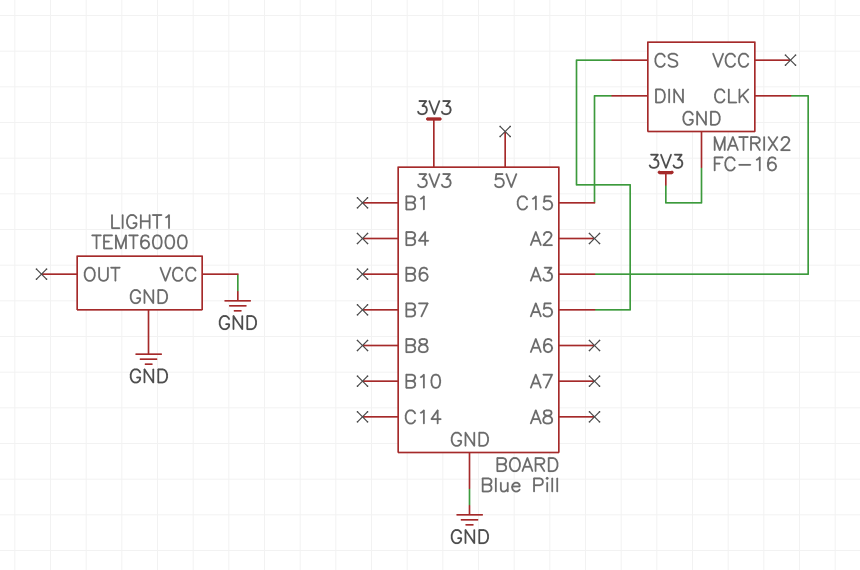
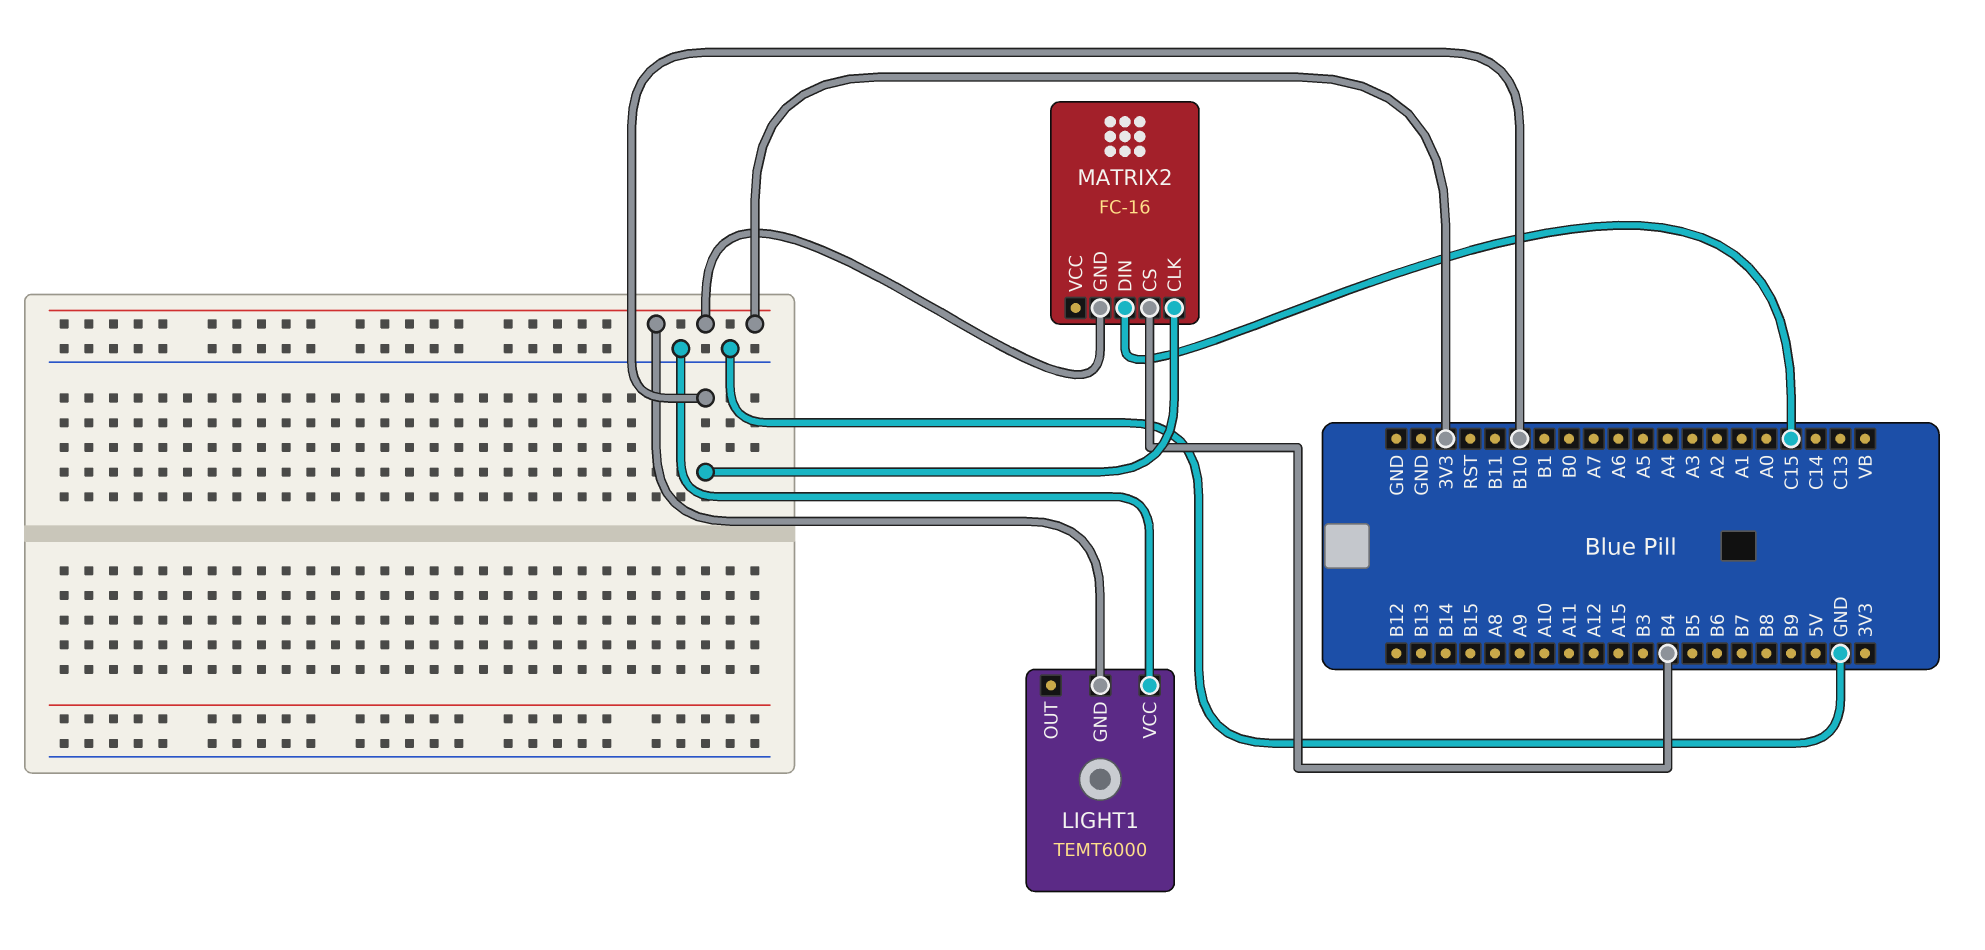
LIGHT1 pin GND: GND -> 3V3
MATRIX2 pin CLK: A3 -> B10
MATRIX2 pin CS: A5 -> B4

